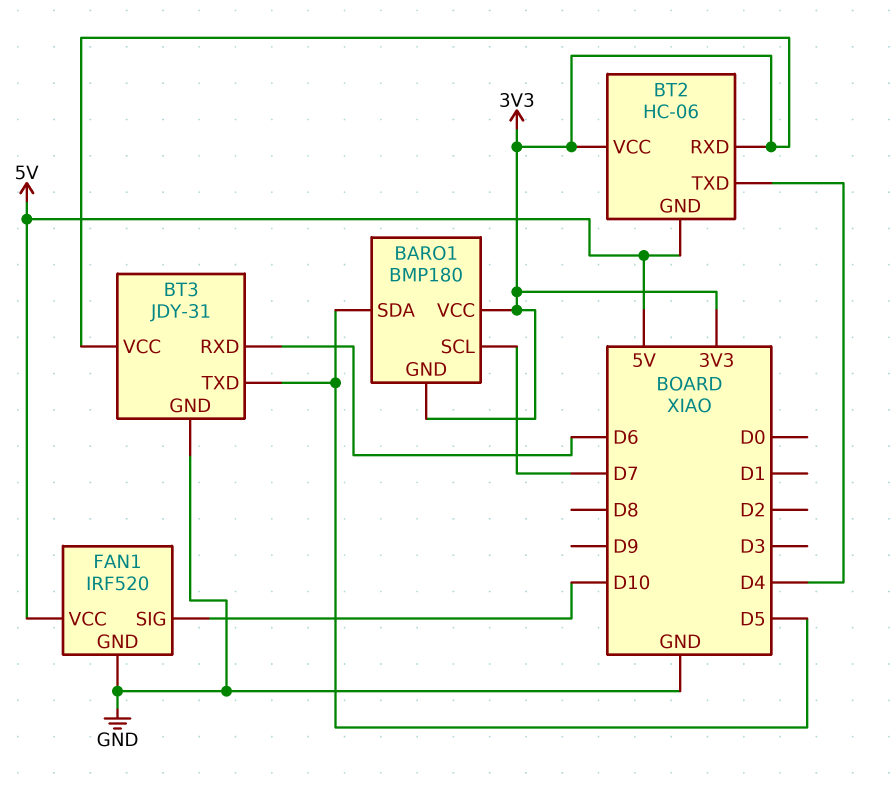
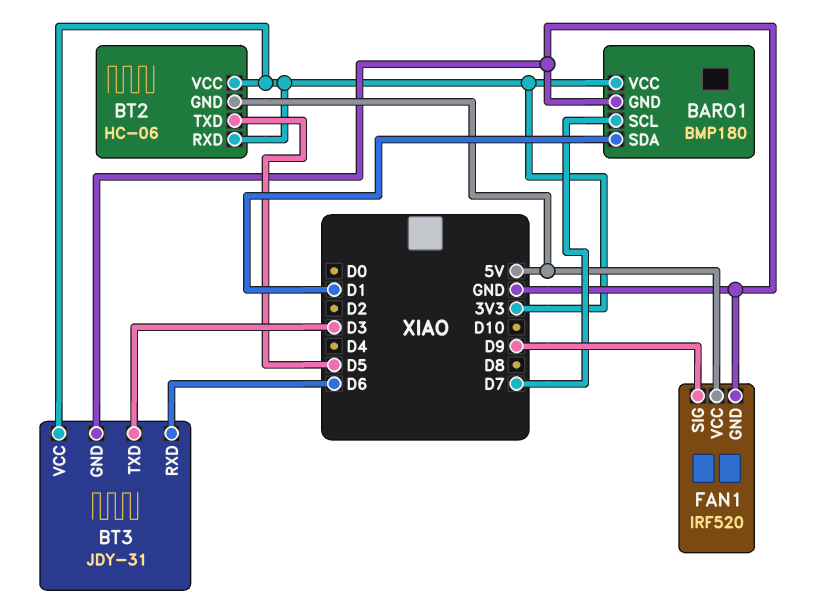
BARO1 pin GND: 3V3 -> GND
BARO1 pin SDA: D5 -> D1
BT2 pin TXD: D4 -> D5
BT3 pin TXD: D5 -> D3
FAN1 pin SIG: D10 -> D9

